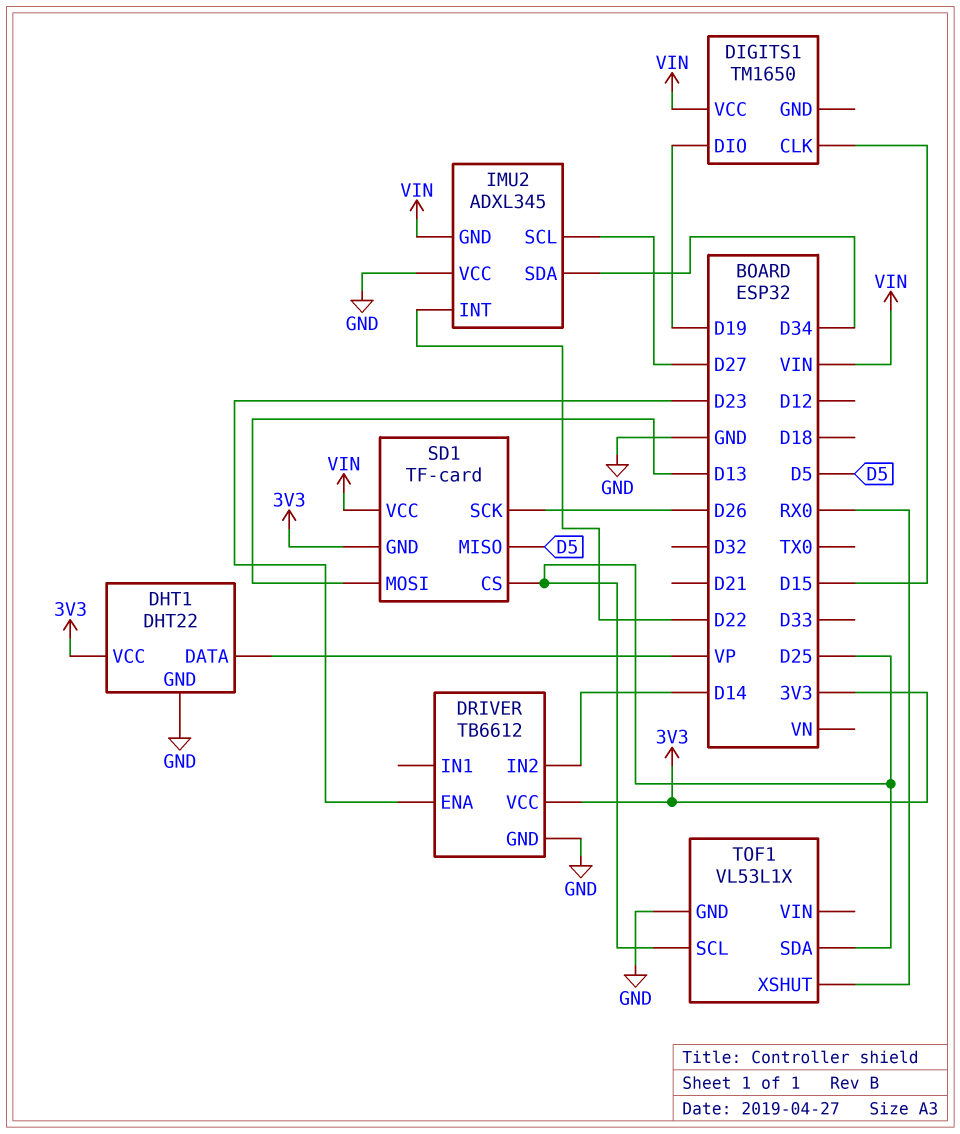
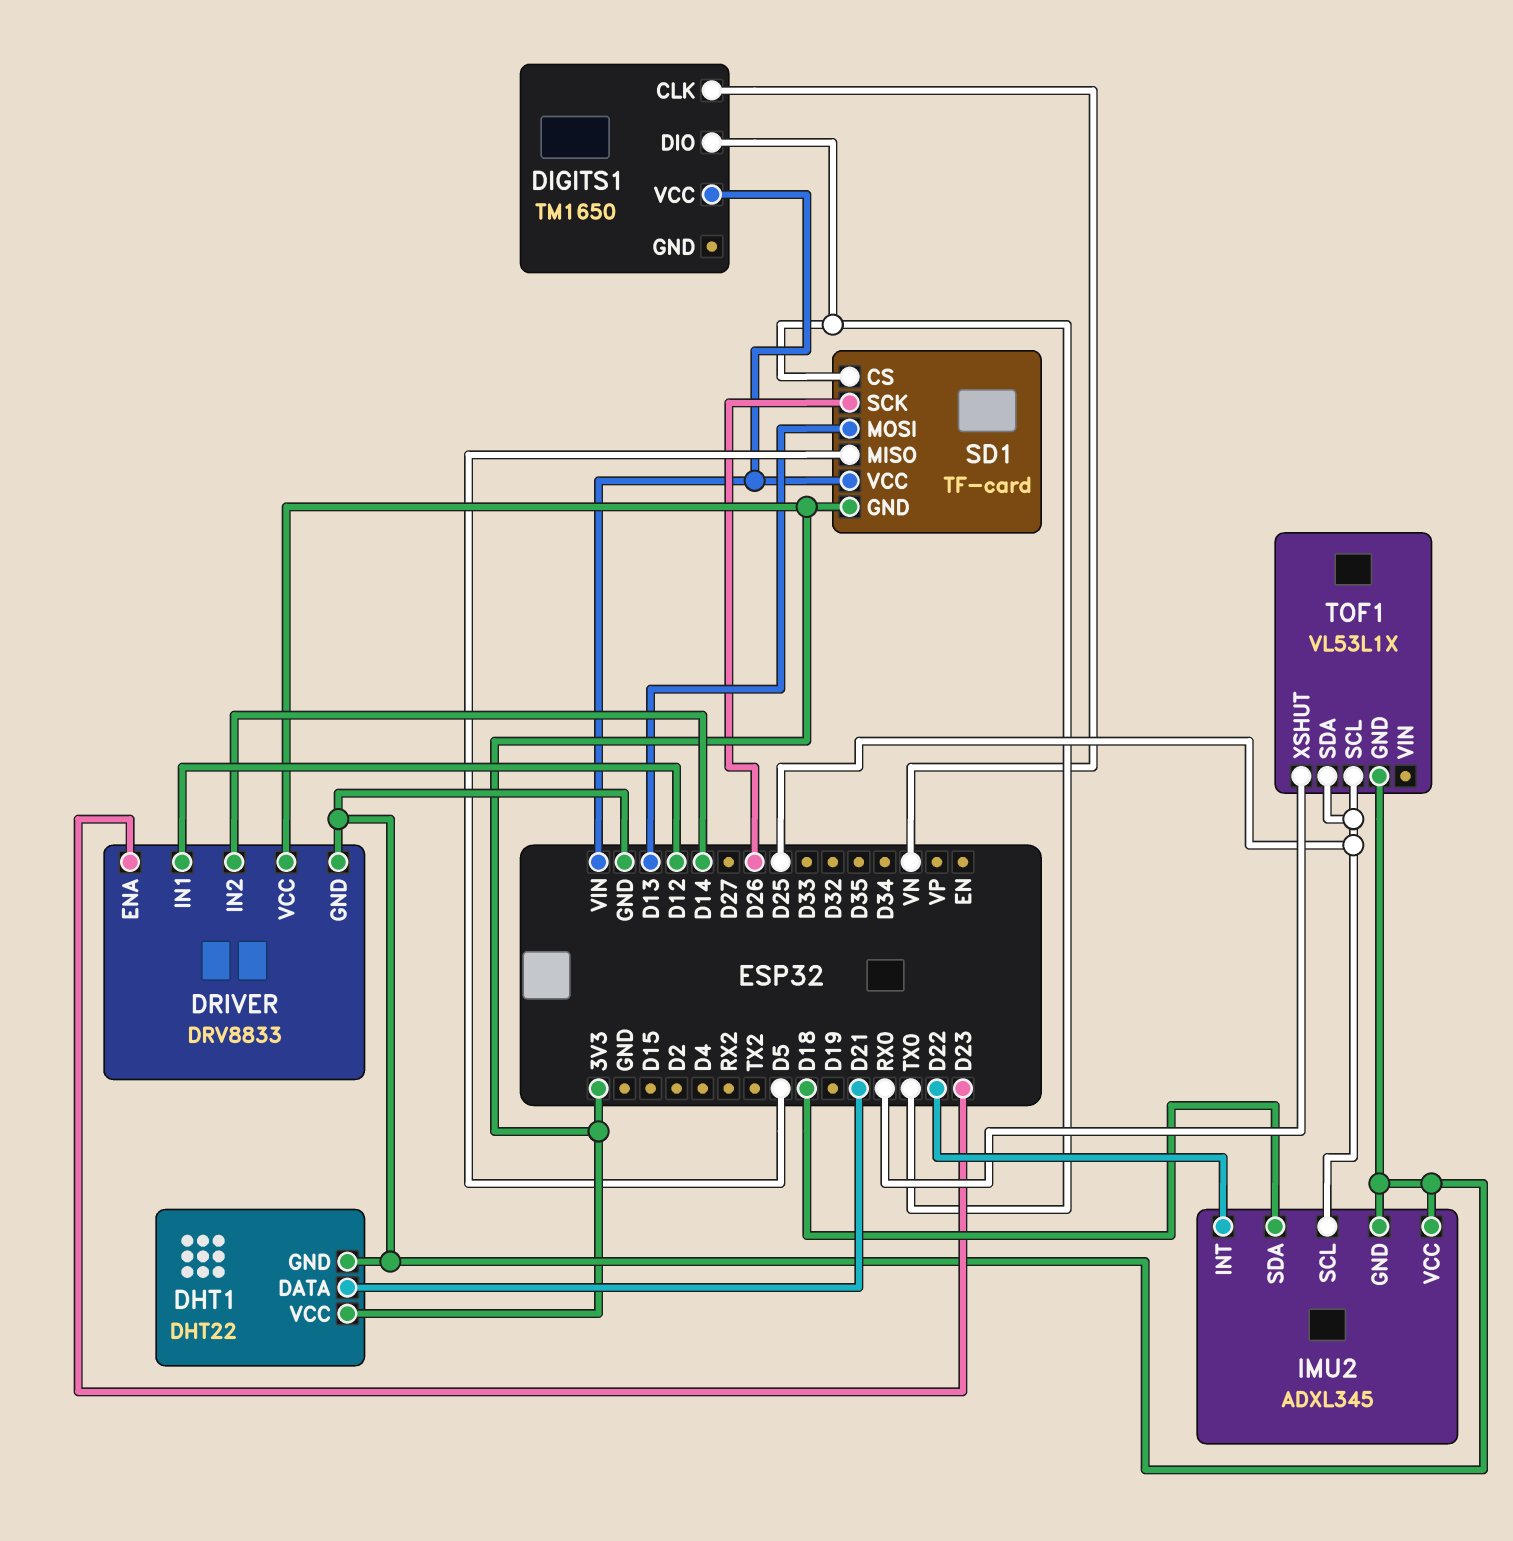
DHT1 pin DATA: VP -> D21
DIGITS1 pin CLK: D15 -> VN
DIGITS1 pin DIO: D19 -> TX0
DRIVER: TB6612 -> DRV8833
DRIVER pin IN1: none -> D12
IMU2 pin GND: VIN -> GND
IMU2 pin SCL: D27 -> D25
IMU2 pin SDA: D34 -> D18
SD1 pin CS: D25 -> TX0

